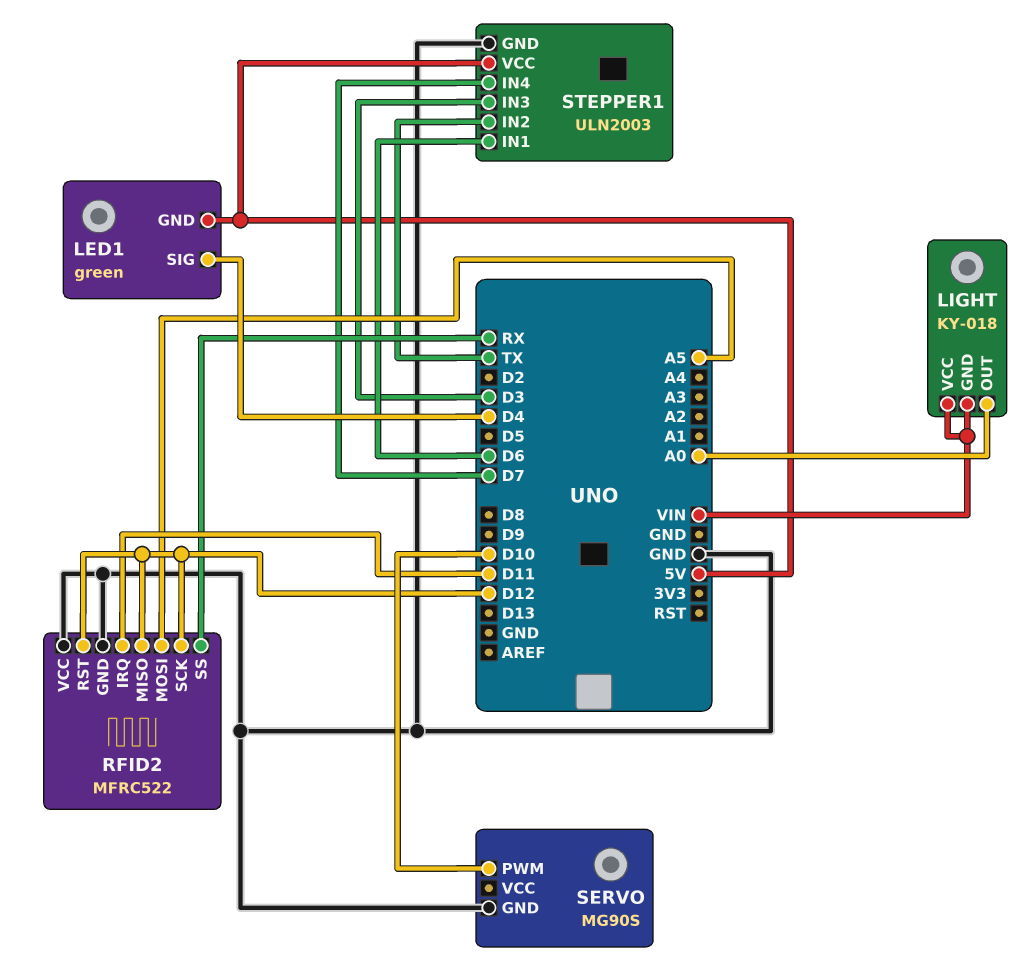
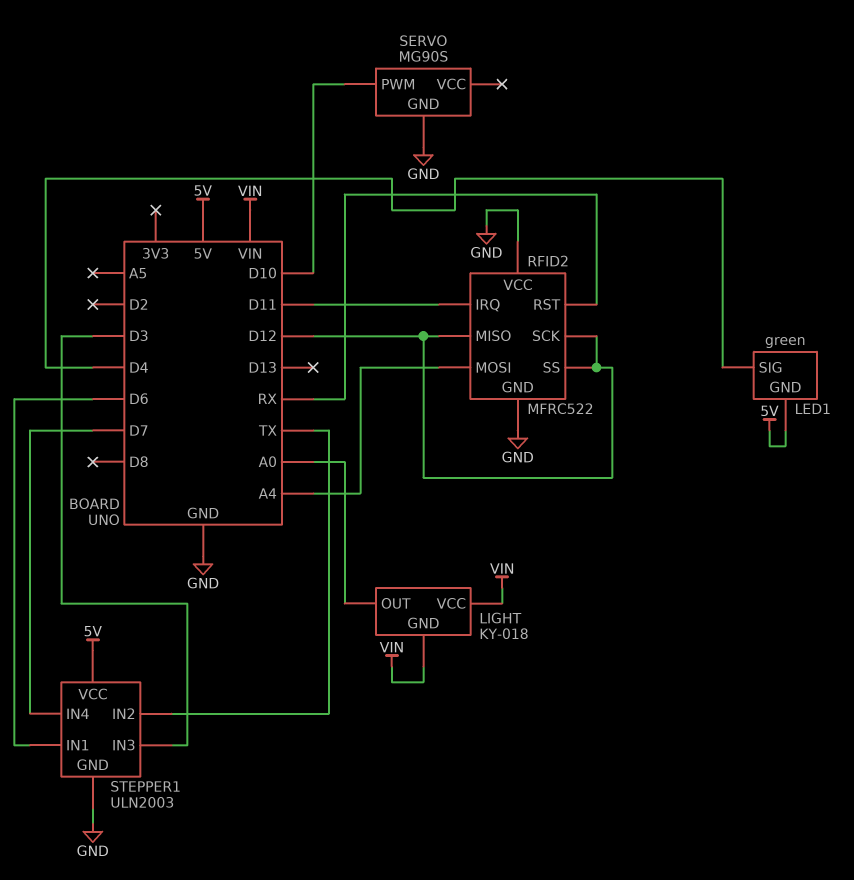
RFID2 pin MOSI: A5 -> A4
RFID2 pin RST: D12 -> RX
RFID2 pin SS: RX -> D12

